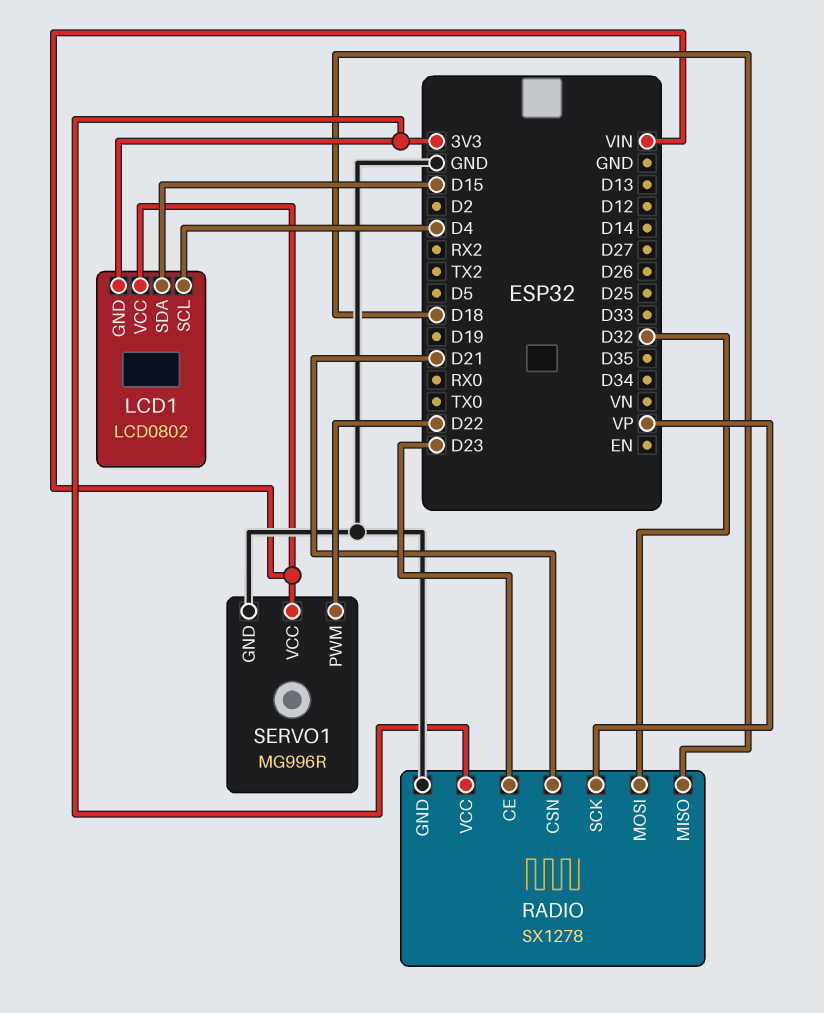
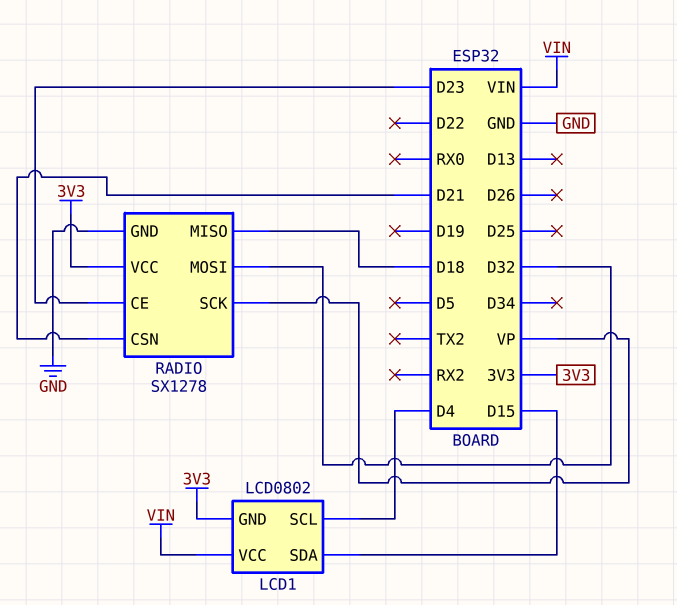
SERVO1: MG996R -> none
SERVO1 pin GND: GND -> none
SERVO1 pin PWM: D22 -> none
SERVO1 pin VCC: VIN -> none

